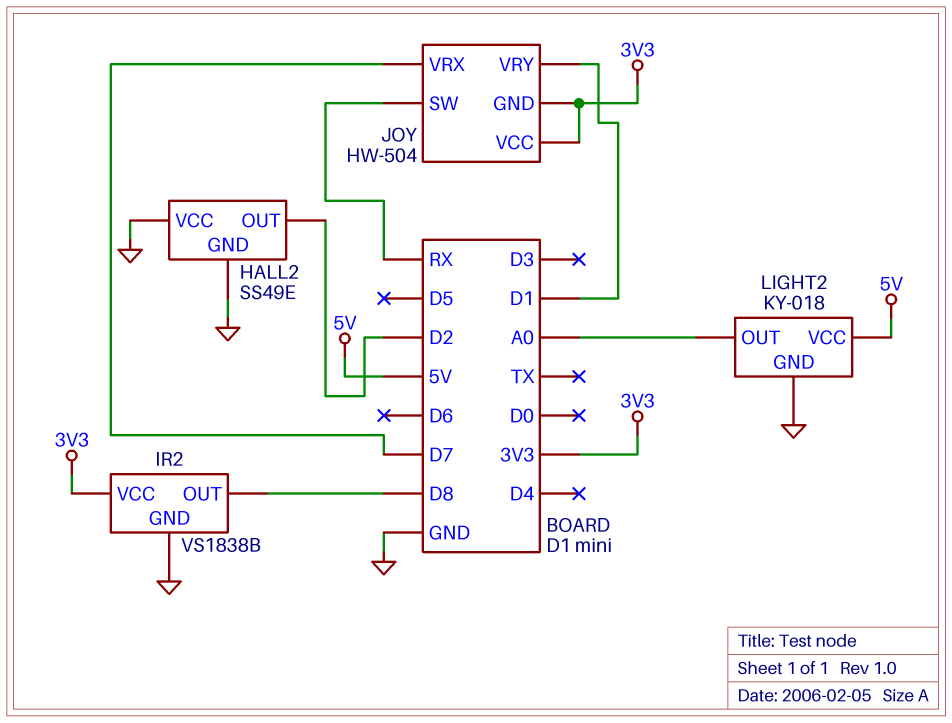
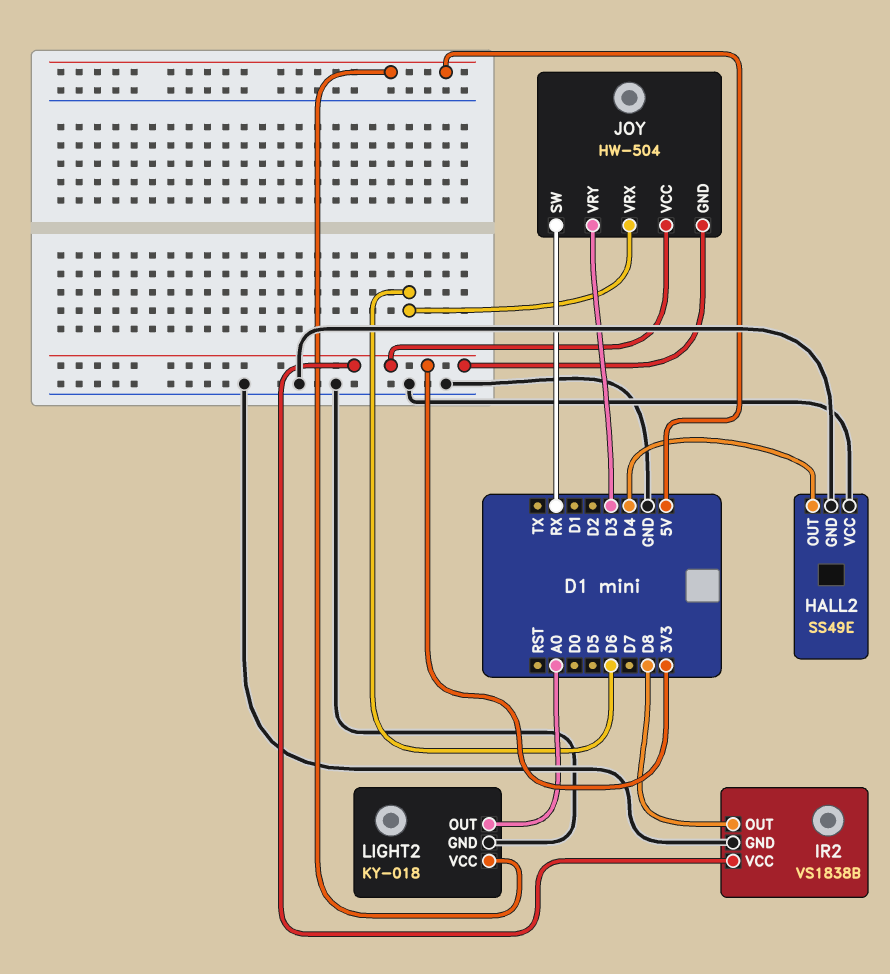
HALL2 pin OUT: D2 -> D4
JOY pin VRX: D7 -> D6
JOY pin VRY: D1 -> D3

